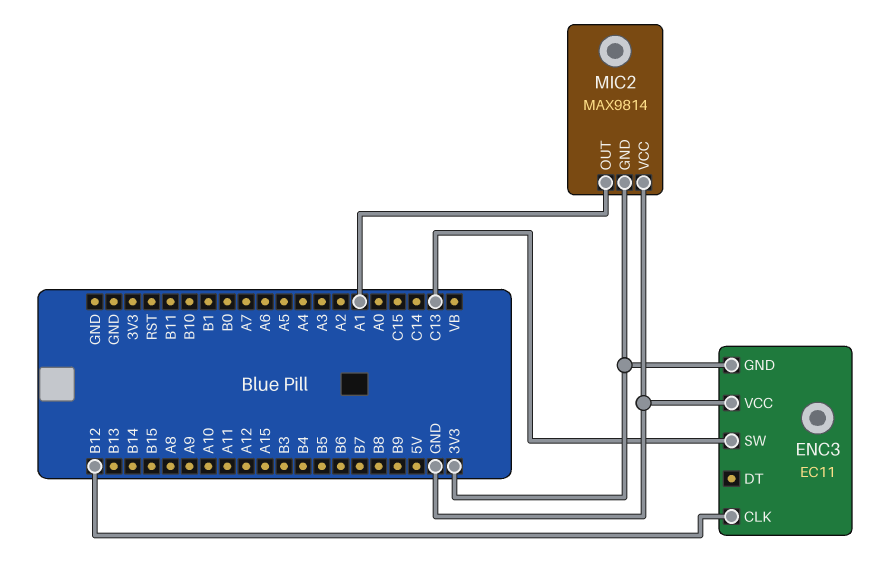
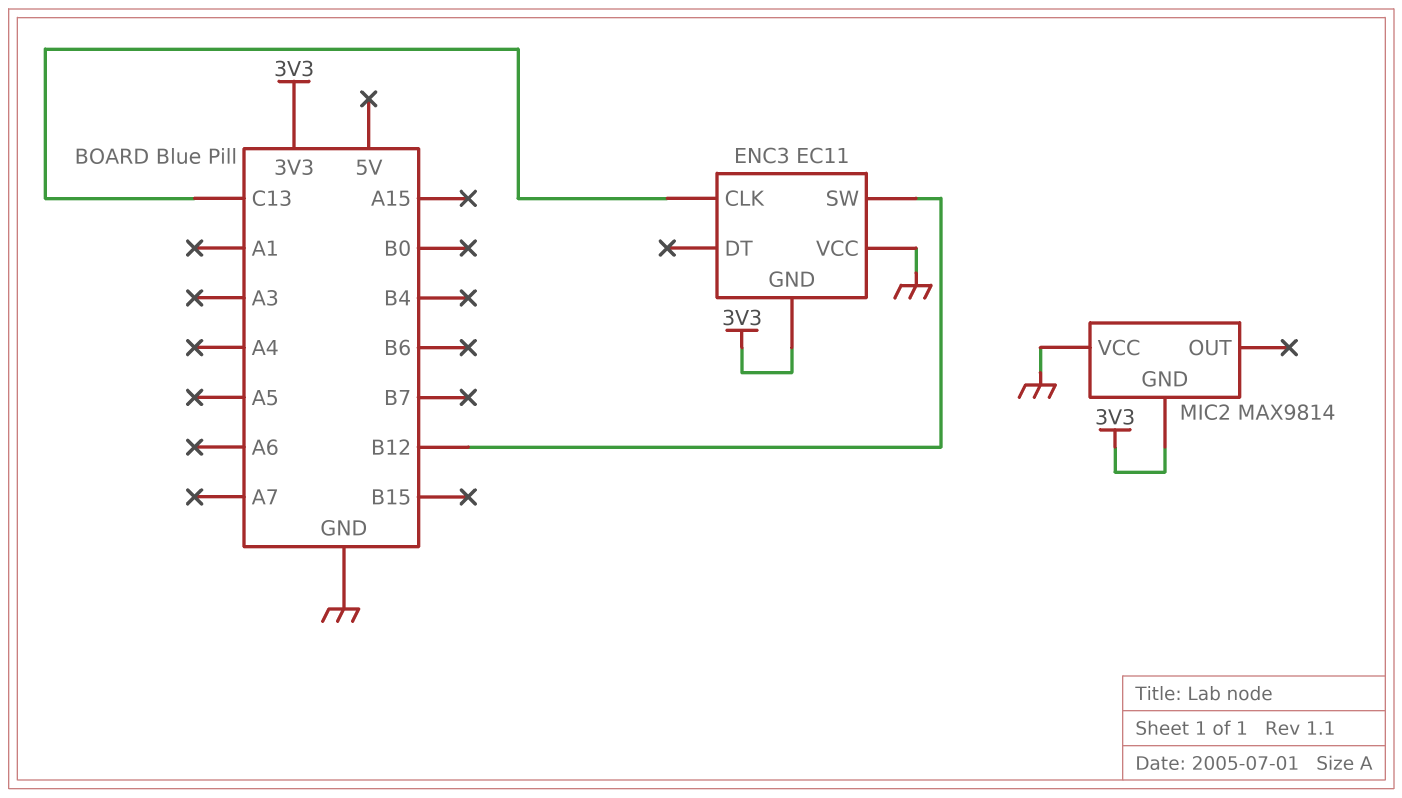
ENC3 pin CLK: B12 -> C13
ENC3 pin SW: C13 -> B12
MIC2 pin OUT: A1 -> none

